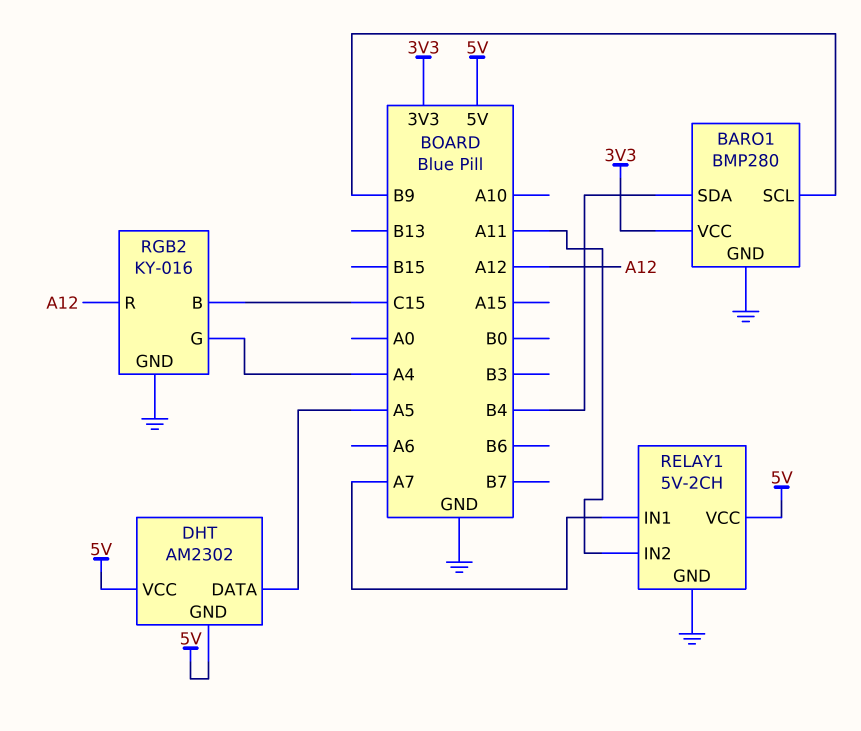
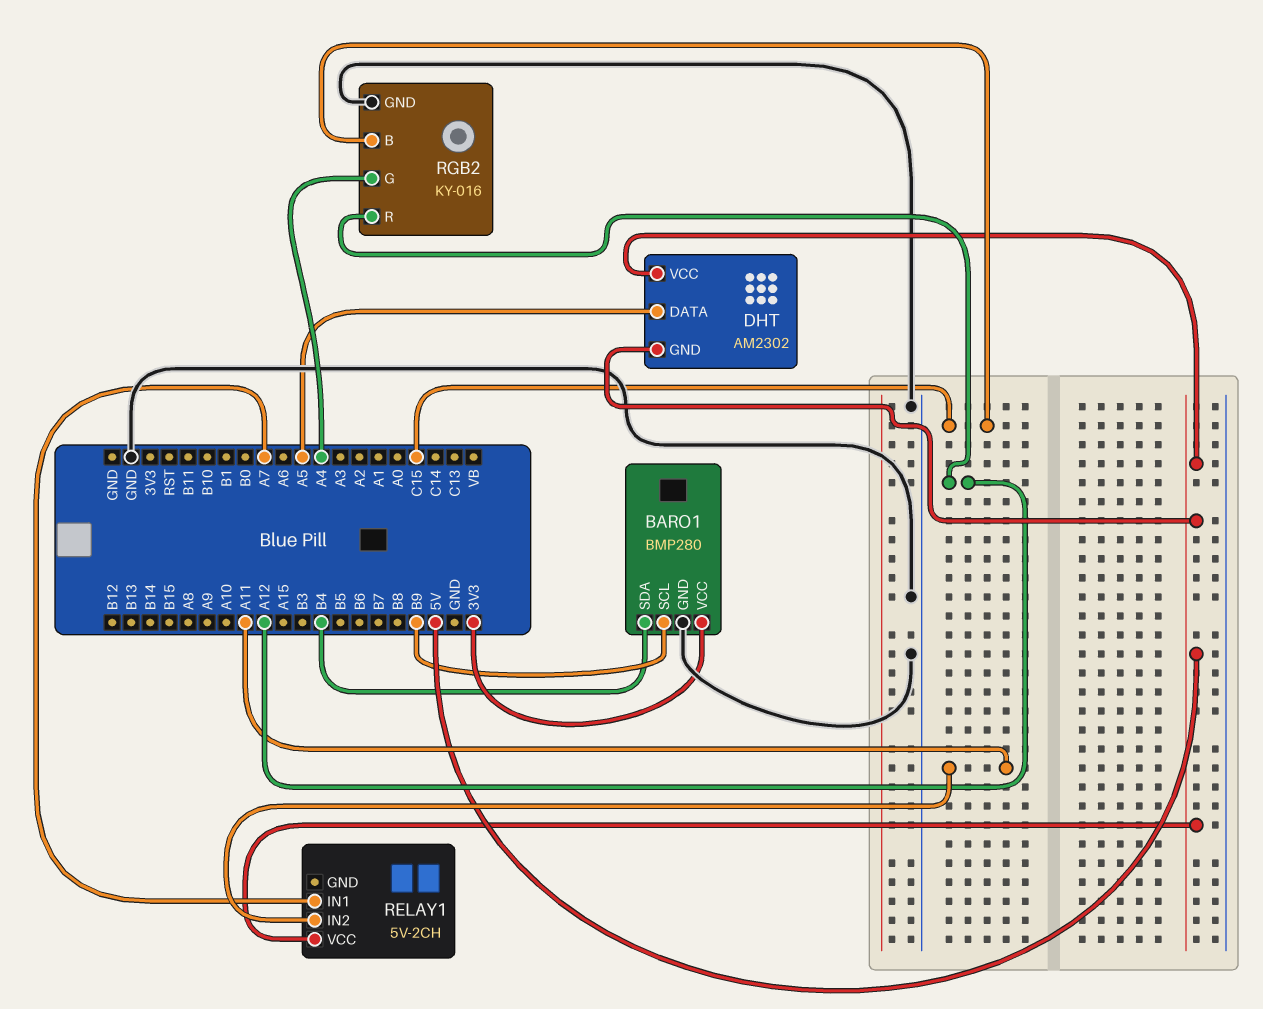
RELAY1 pin GND: GND -> none

